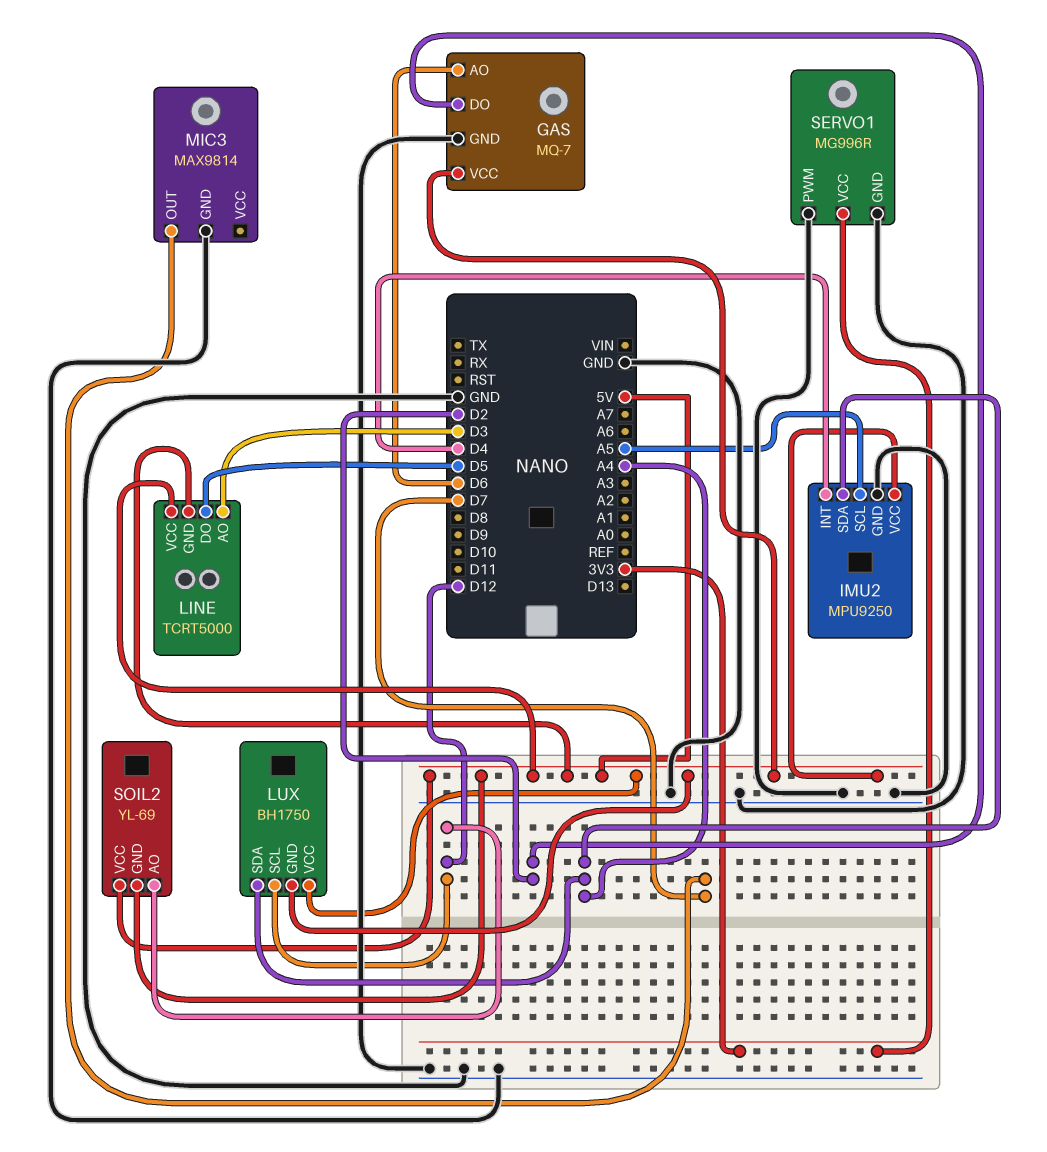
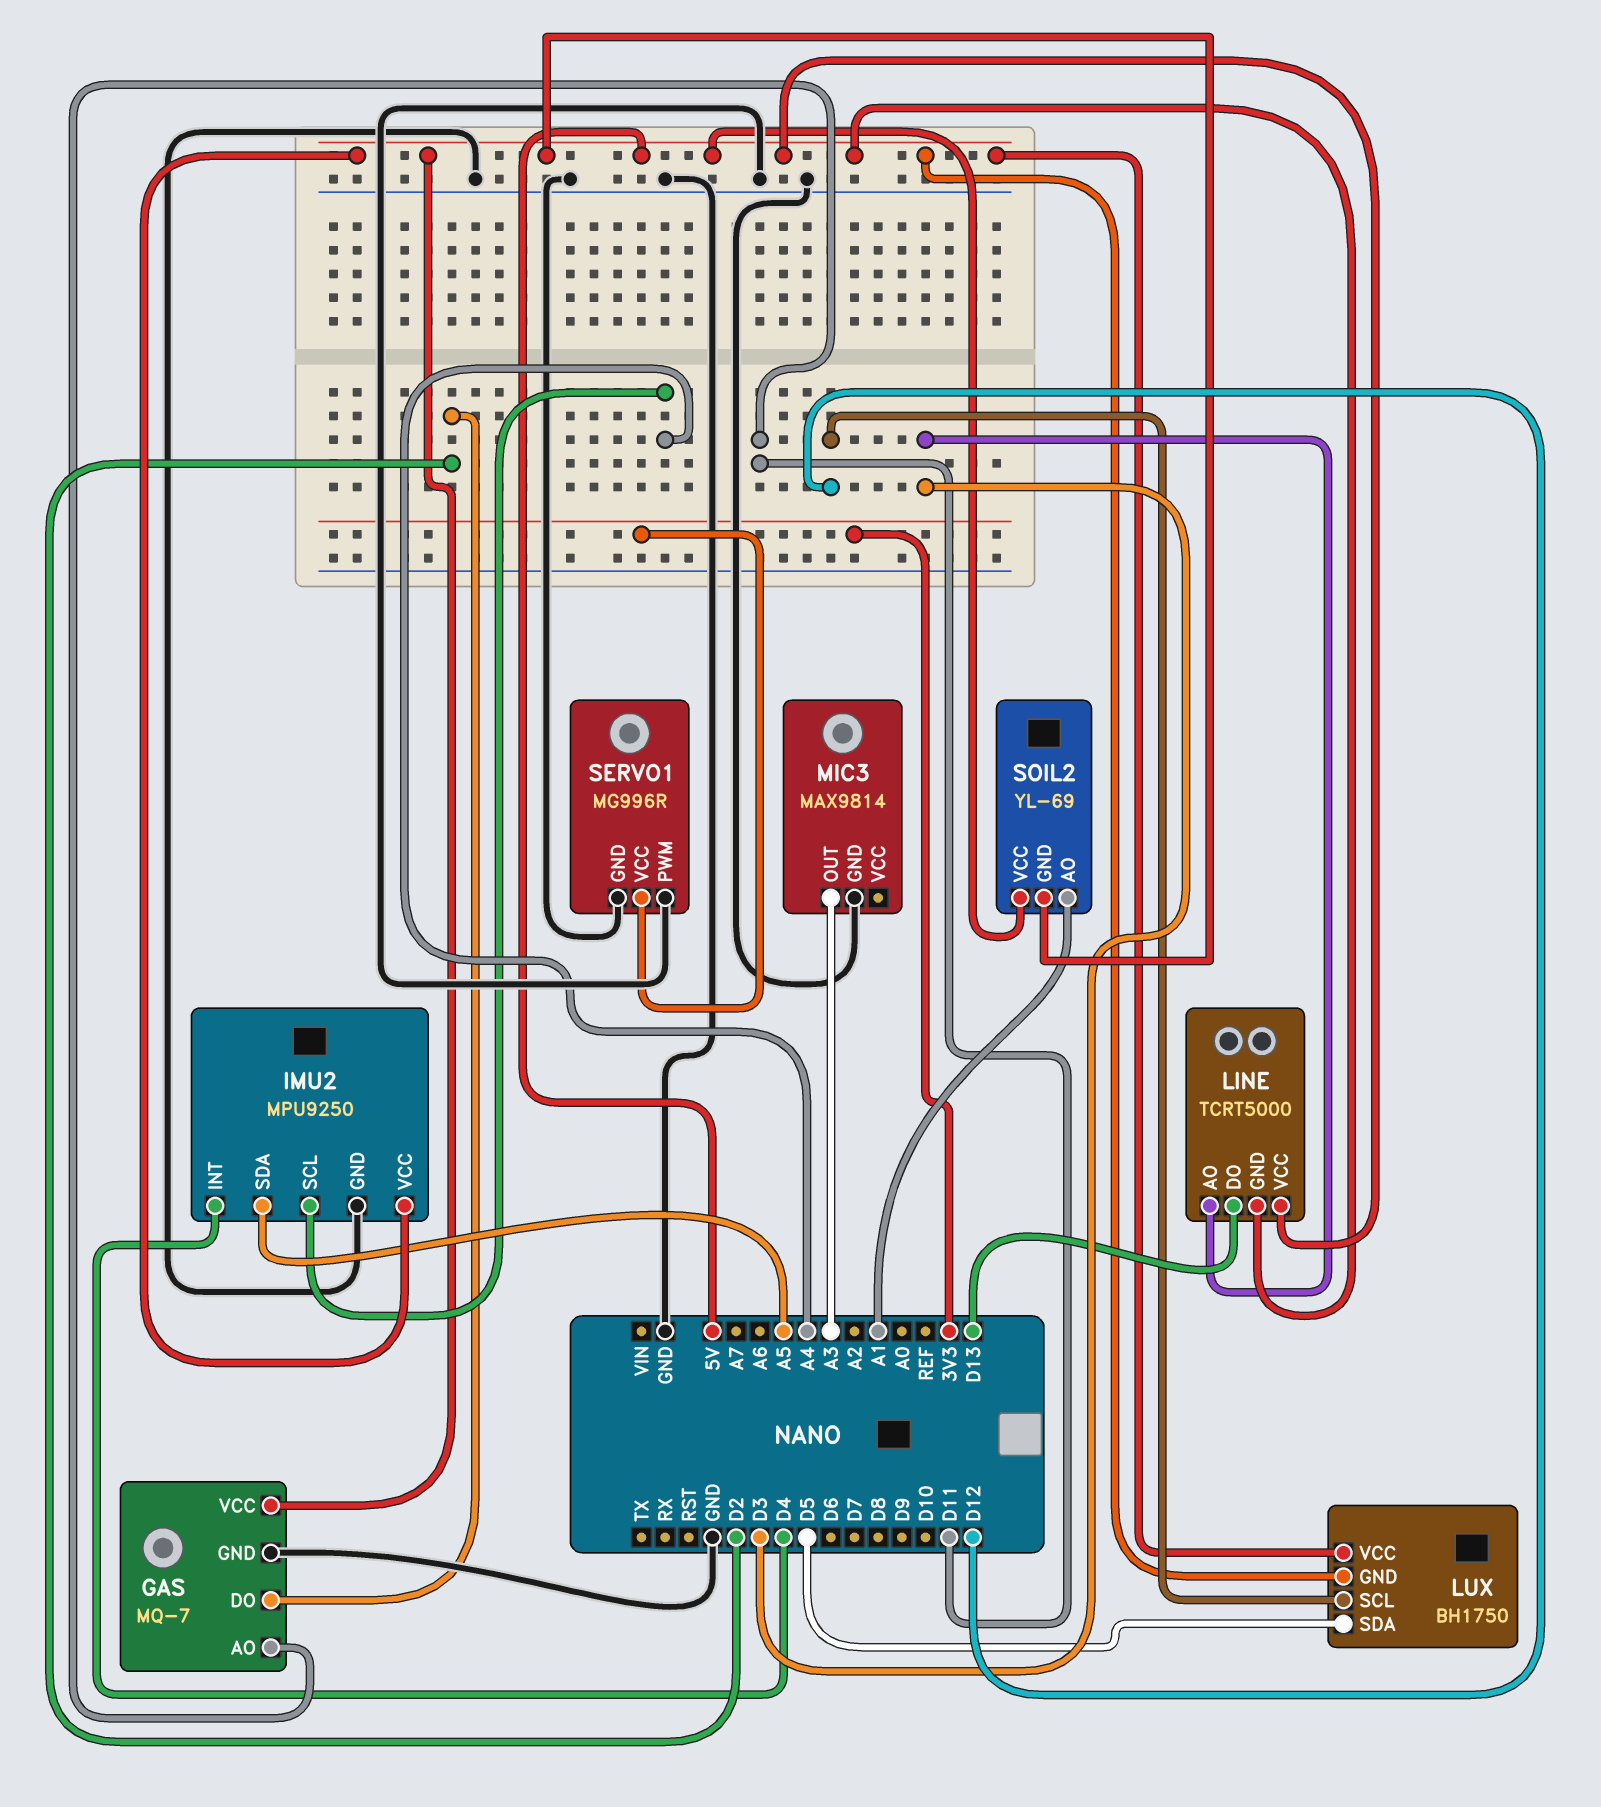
GAS pin AO: D6 -> D11
IMU2 pin SCL: A5 -> A4
IMU2 pin SDA: A4 -> A5
LINE pin DO: D5 -> D13
LUX pin SDA: A4 -> D5
MIC3 pin OUT: D7 -> A3
SOIL2 pin AO: D12 -> A1

